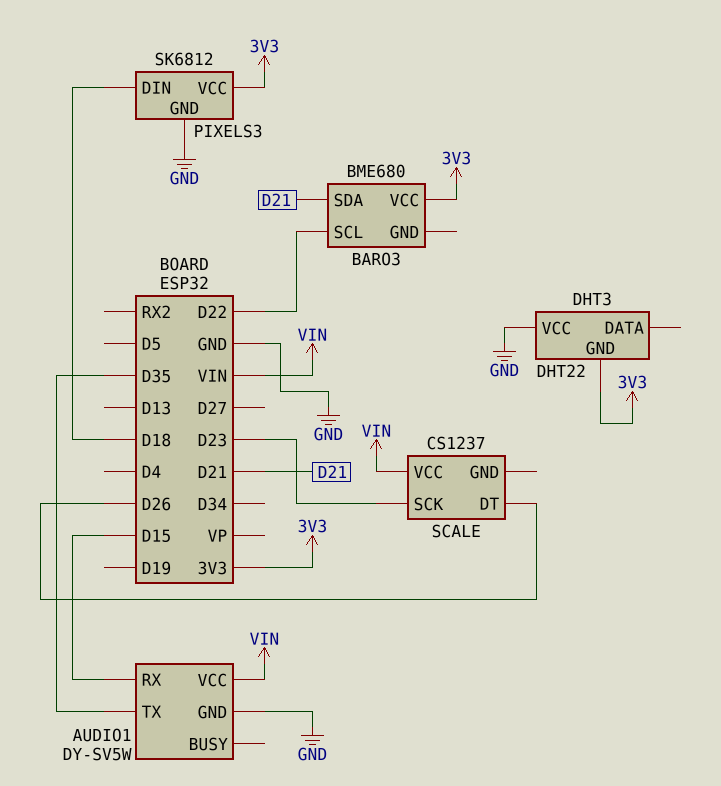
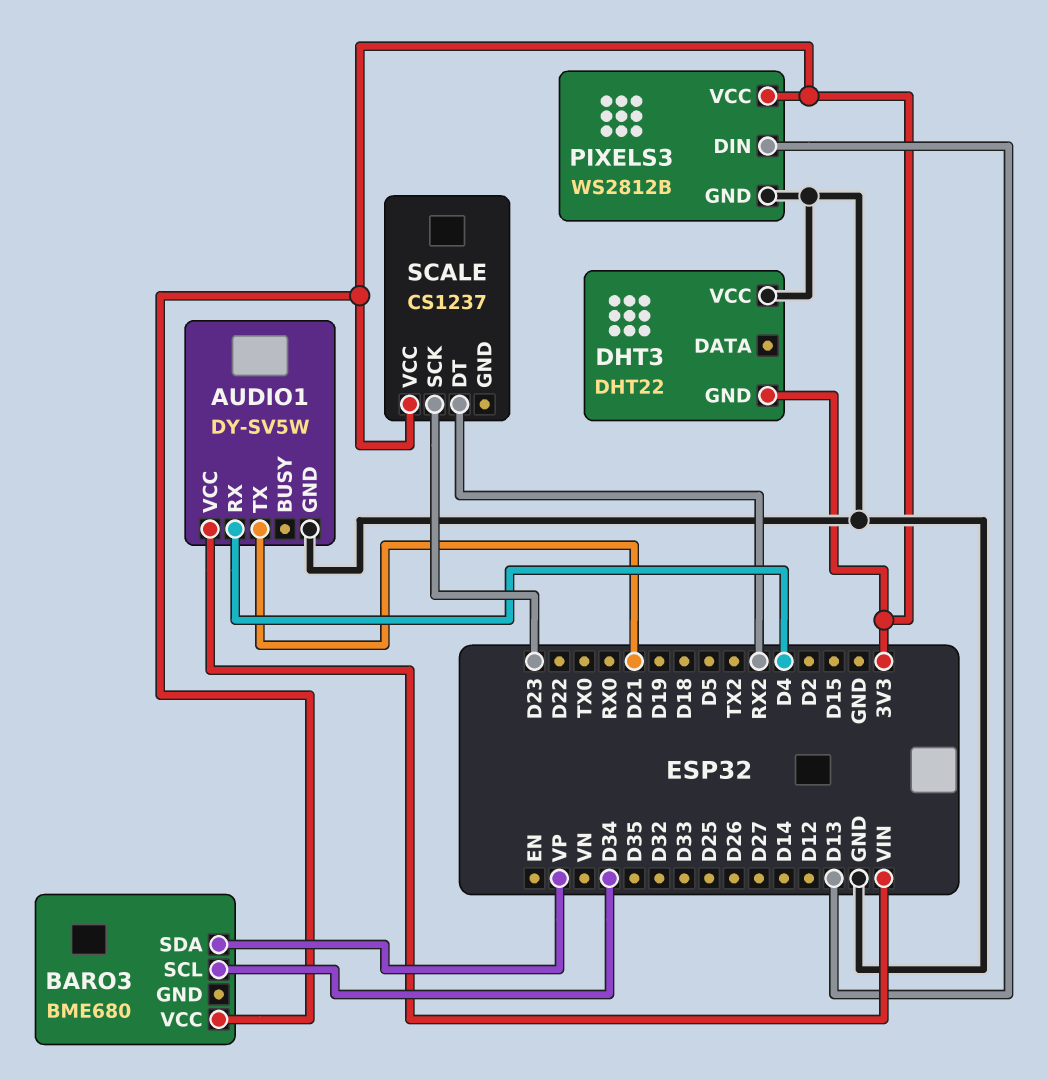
AUDIO1 pin RX: D15 -> D4
AUDIO1 pin TX: D35 -> D21
BARO3 pin SCL: D22 -> D34
BARO3 pin SDA: D21 -> VP
PIXELS3: SK6812 -> WS2812B
PIXELS3 pin DIN: D18 -> D13
SCALE pin DT: D26 -> RX2
SCALE pin VCC: VIN -> 3V3

